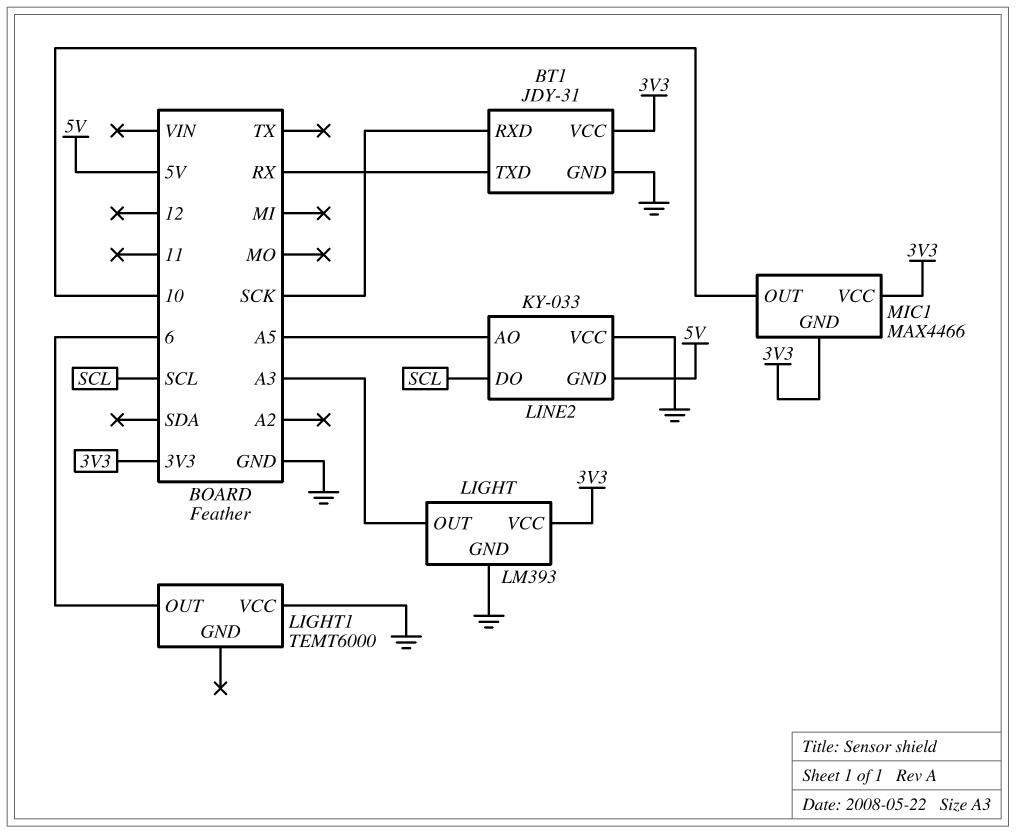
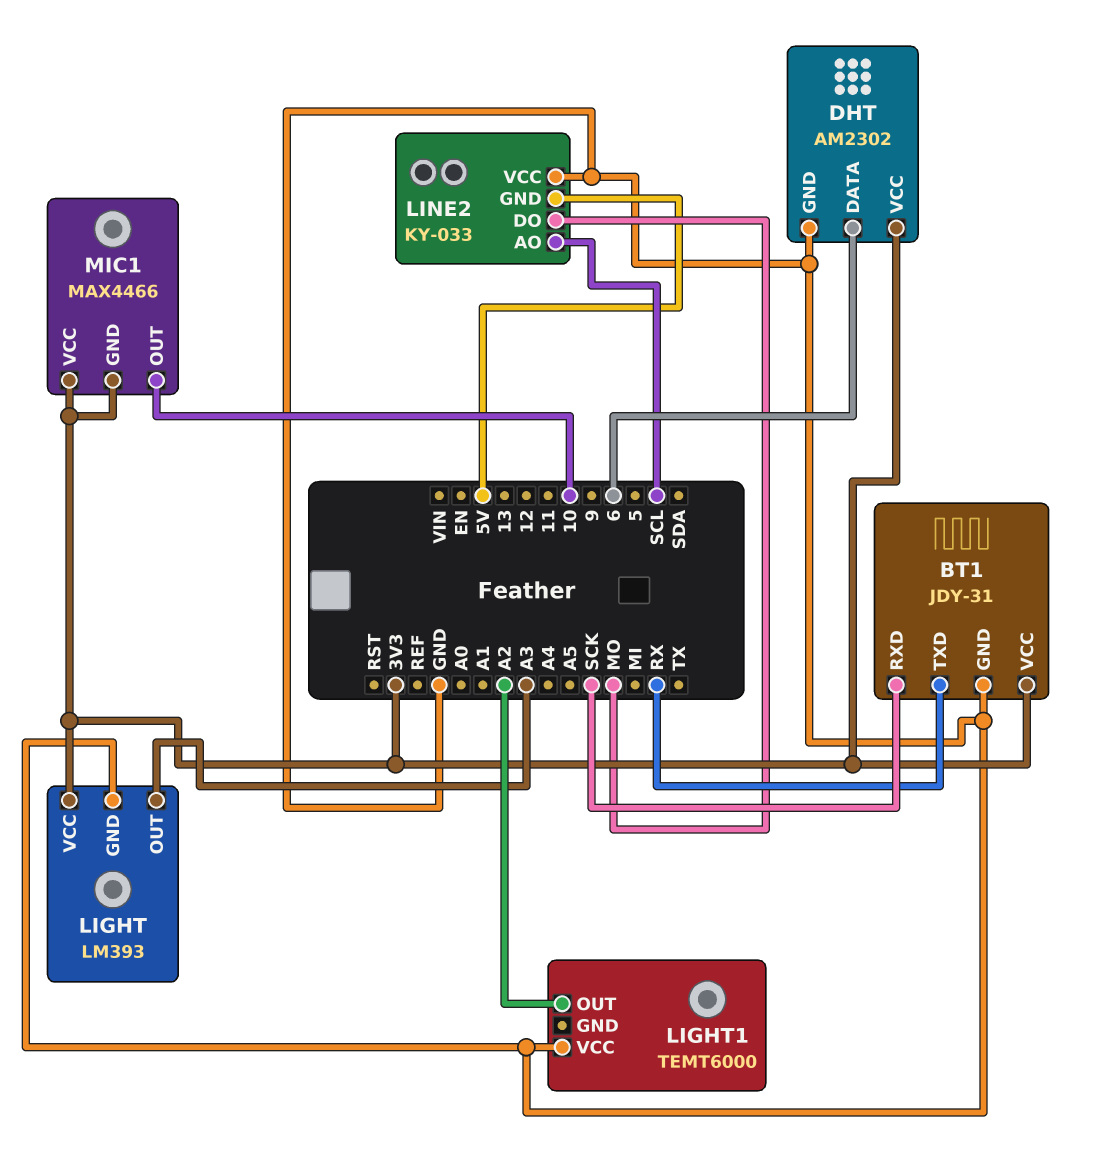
DHT: none -> AM2302
DHT pin DATA: none -> 6
DHT pin GND: none -> GND
DHT pin VCC: none -> 3V3
LIGHT1 pin OUT: 6 -> A2
LINE2 pin AO: A5 -> SCL
LINE2 pin DO: SCL -> MO

